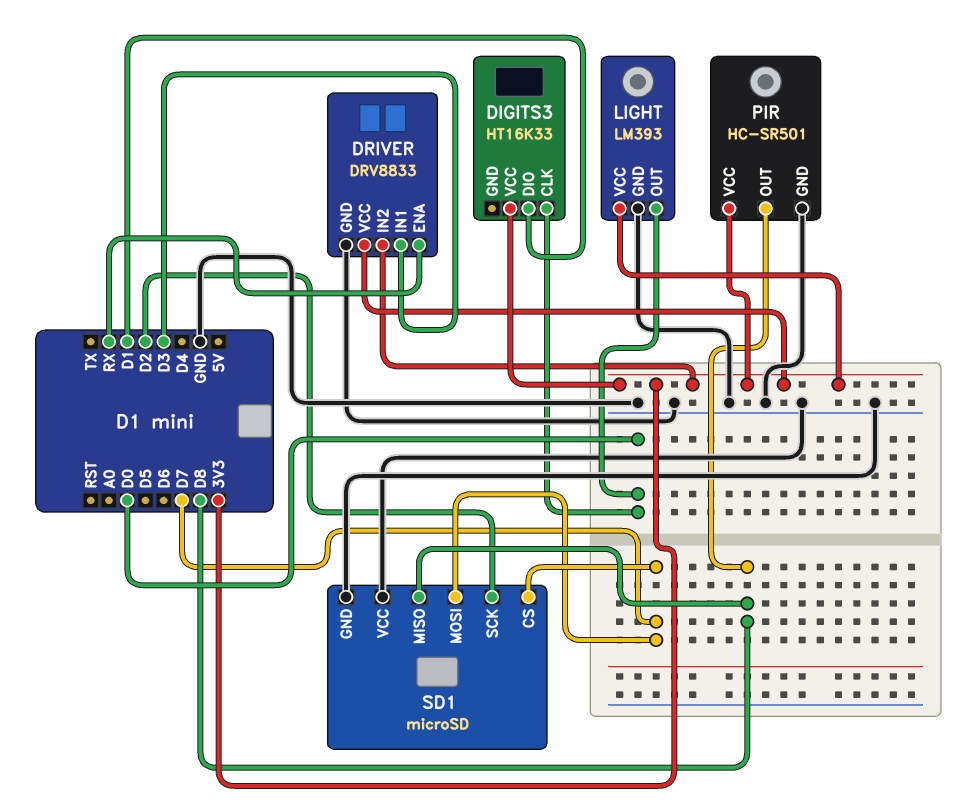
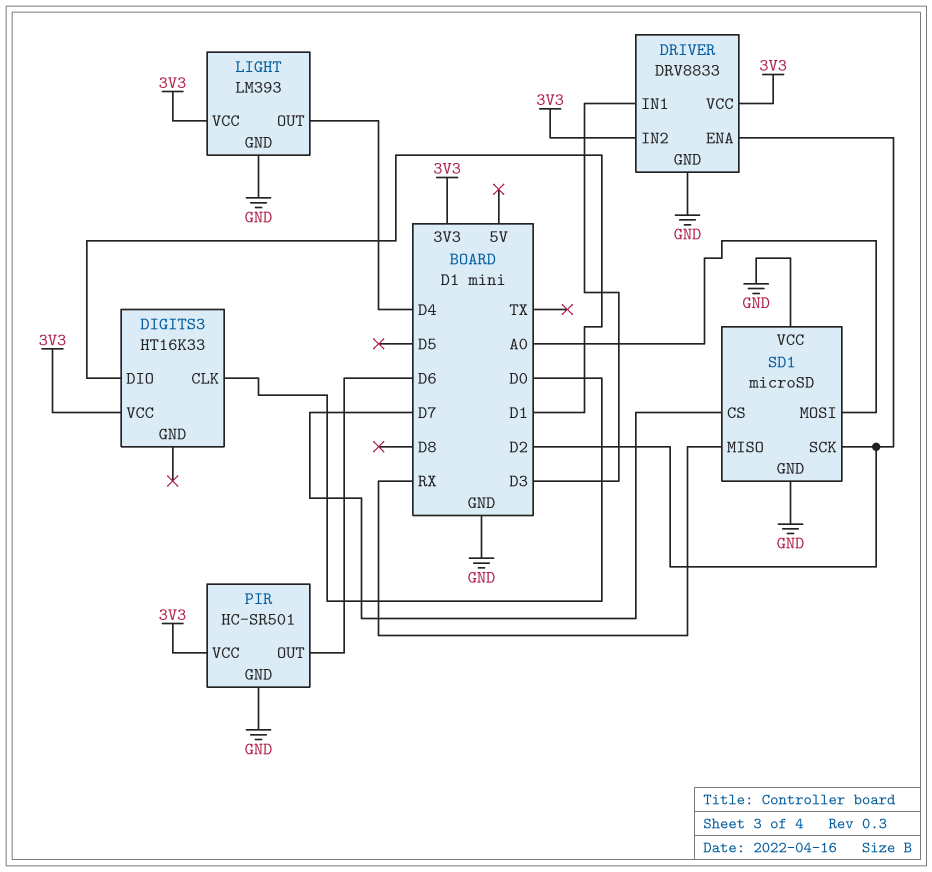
DRIVER pin ENA: RX -> D2
LIGHT pin OUT: D0 -> D4
PIR pin OUT: D8 -> D6
SD1 pin MISO: D8 -> RX
SD1 pin MOSI: D7 -> A0

